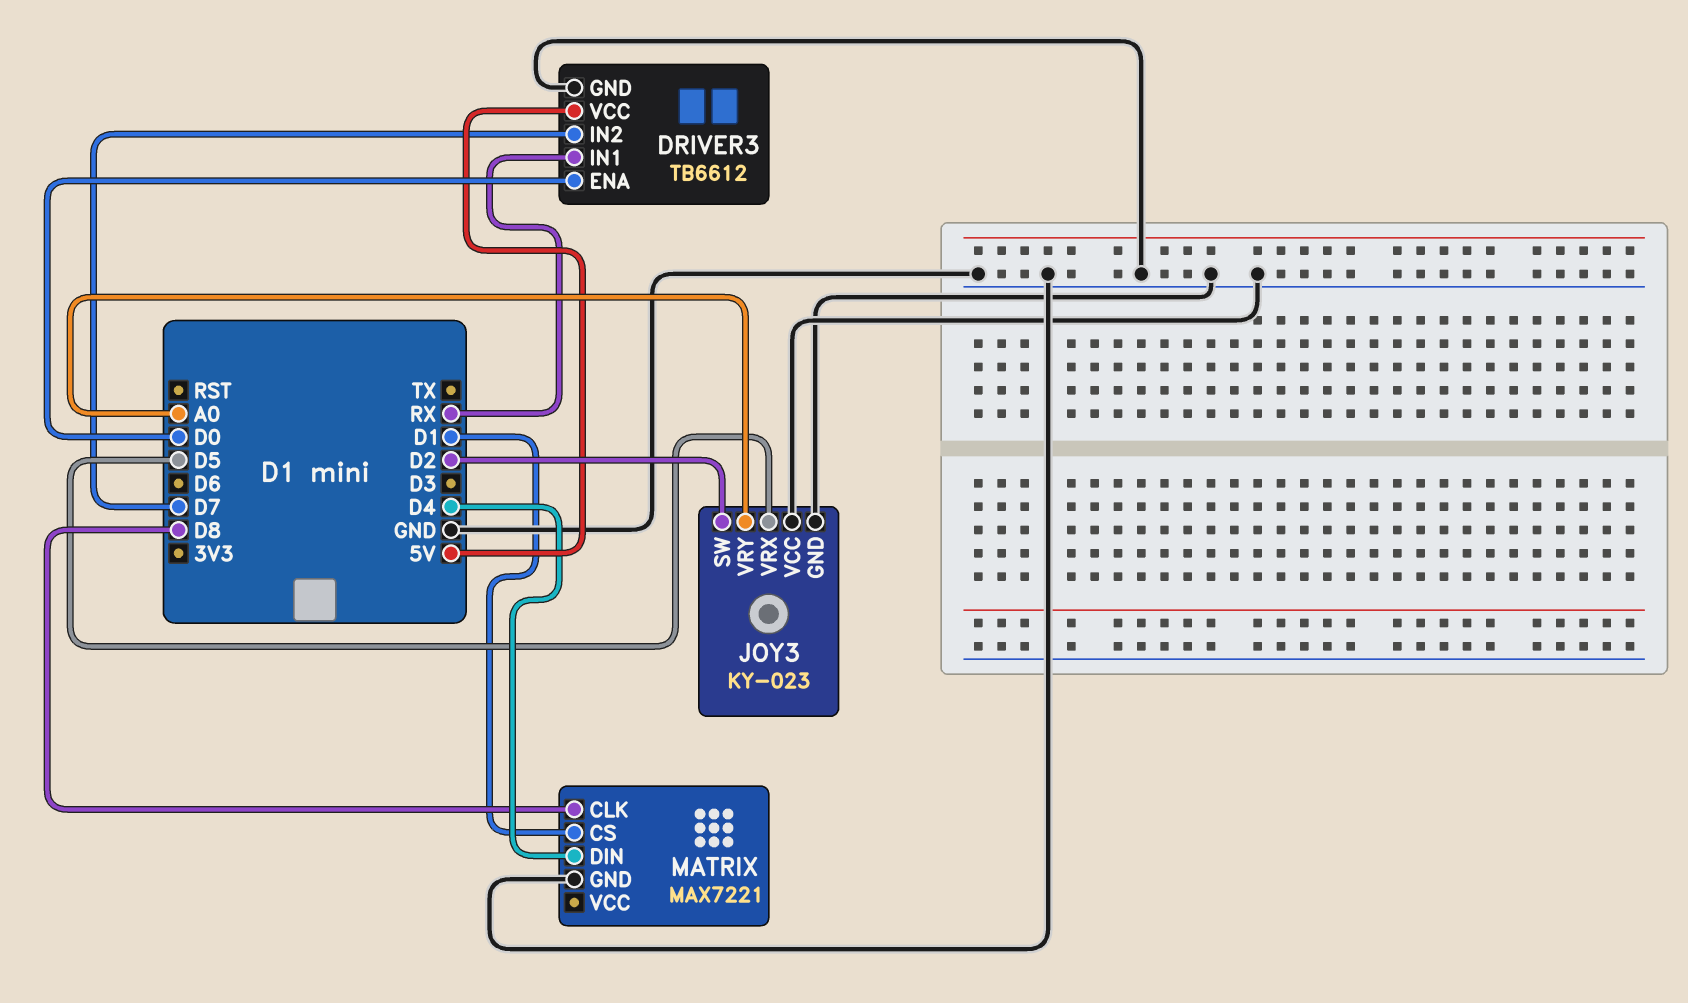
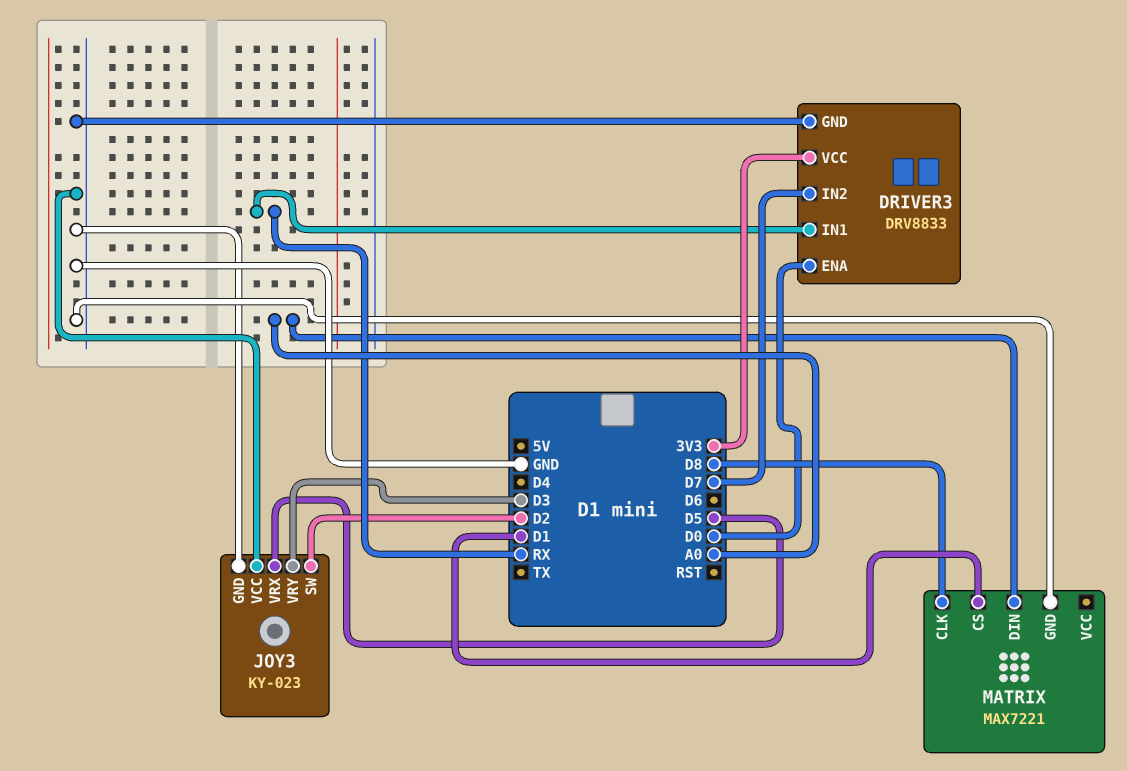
DRIVER3: TB6612 -> DRV8833
DRIVER3 pin VCC: 5V -> 3V3
JOY3 pin VRY: A0 -> D3
MATRIX pin DIN: D4 -> A0

